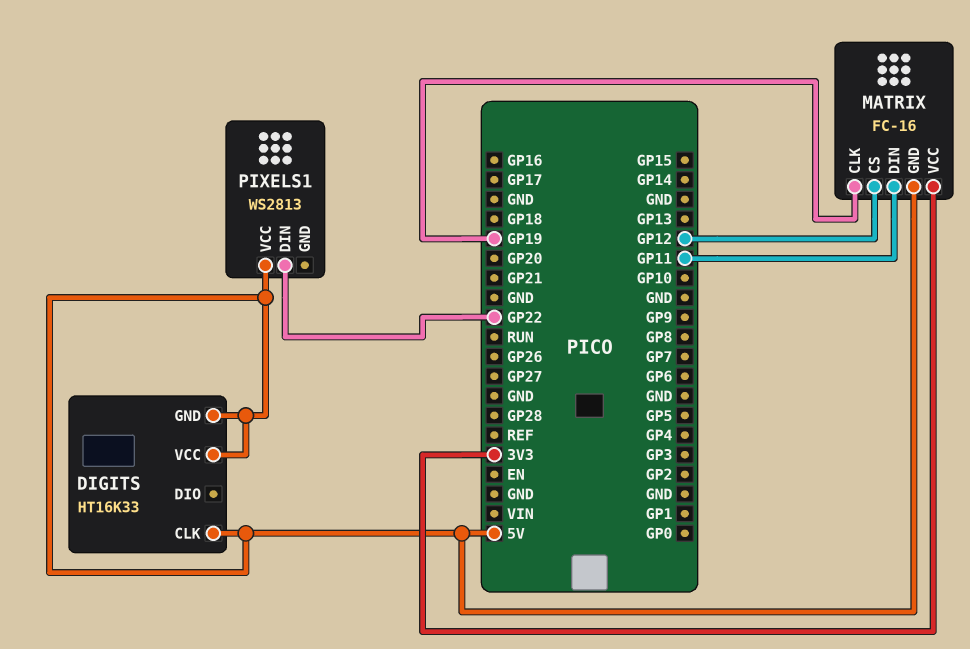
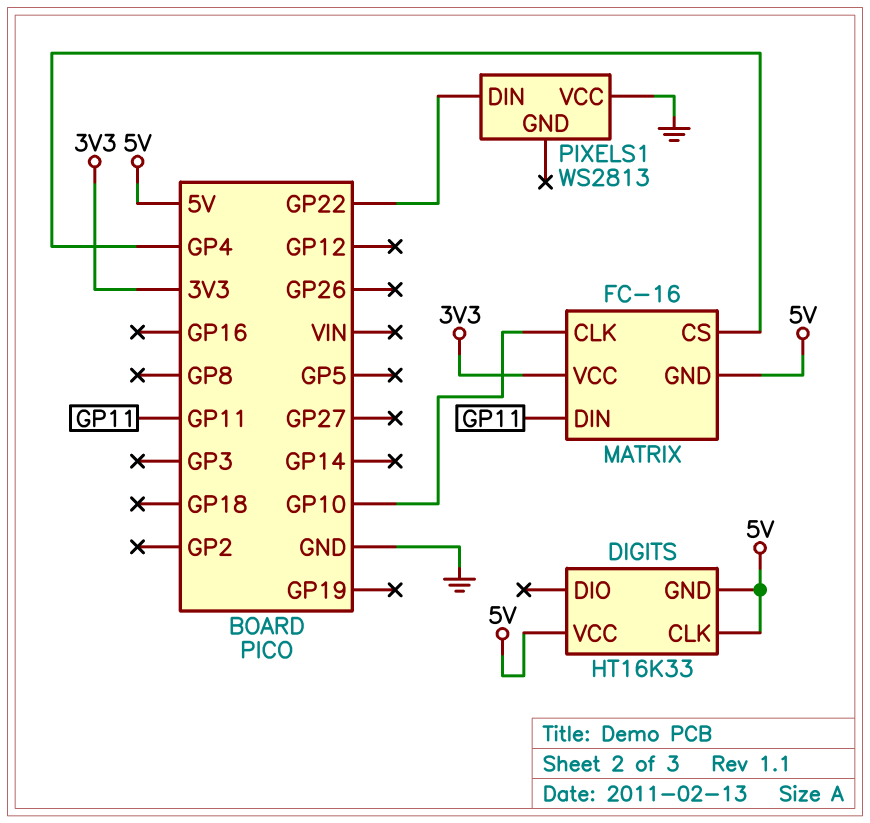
MATRIX pin CLK: GP19 -> GP10
MATRIX pin CS: GP12 -> GP4
PIXELS1 pin VCC: 5V -> GND

